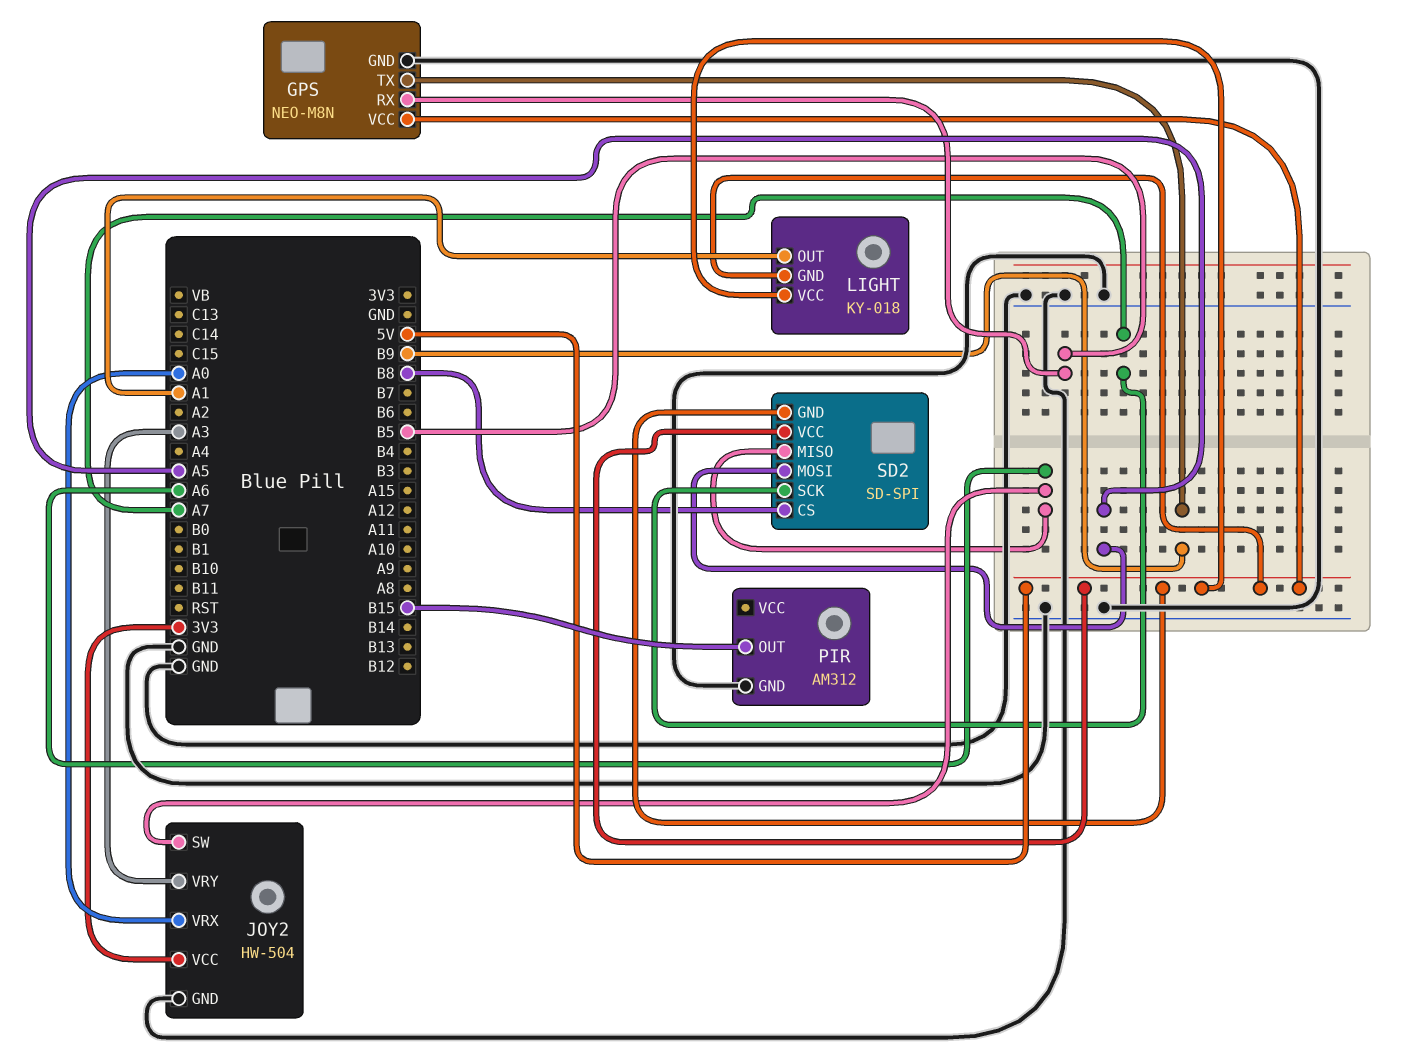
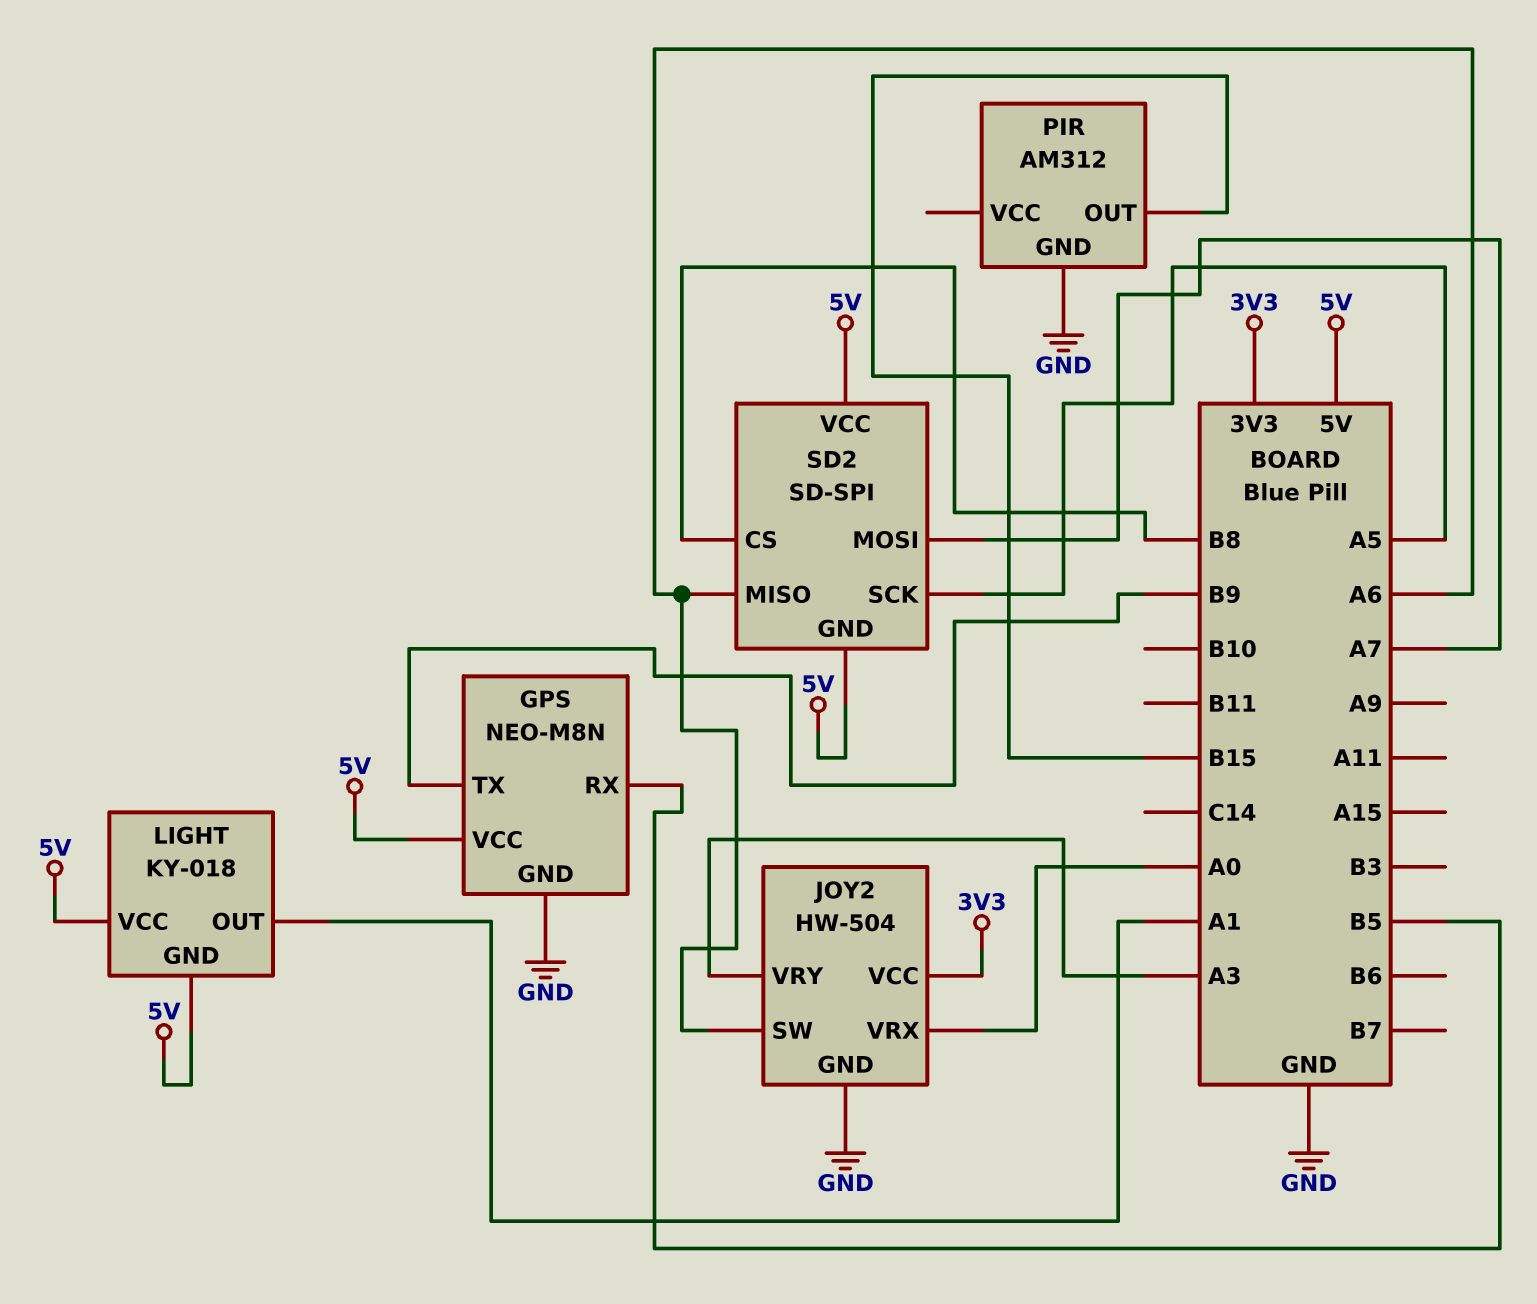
SD2 pin MOSI: A5 -> A7
SD2 pin SCK: A7 -> A5

